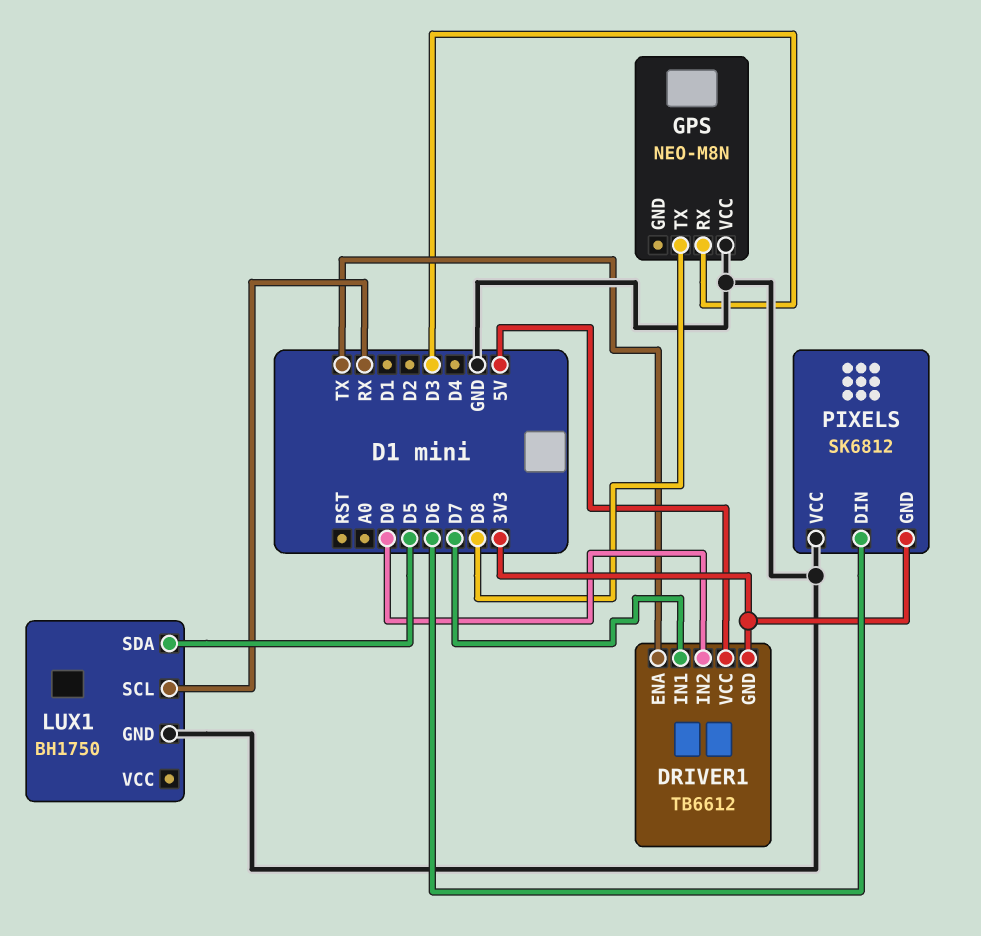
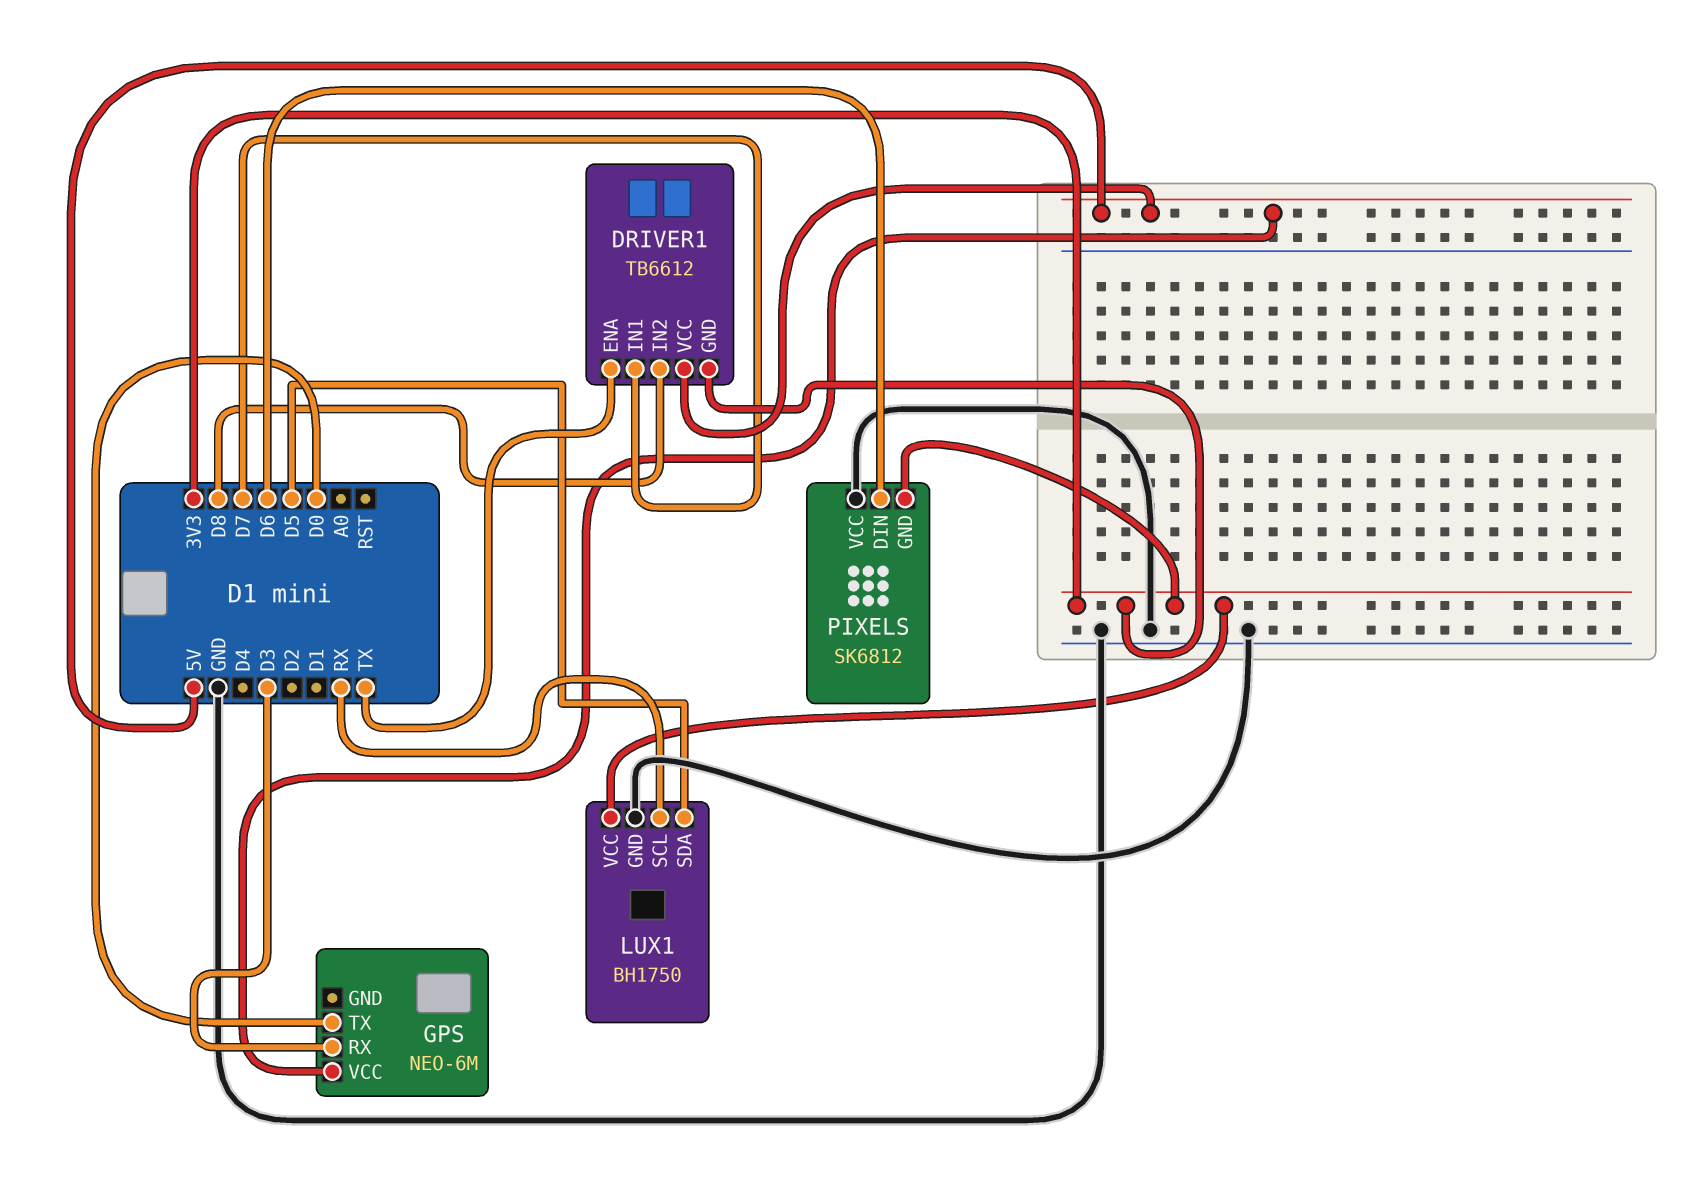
DRIVER1 pin IN2: D0 -> D8
GPS: NEO-M8N -> NEO-6M
GPS pin TX: D8 -> D0
GPS pin VCC: GND -> 5V
LUX1 pin VCC: none -> 3V3

